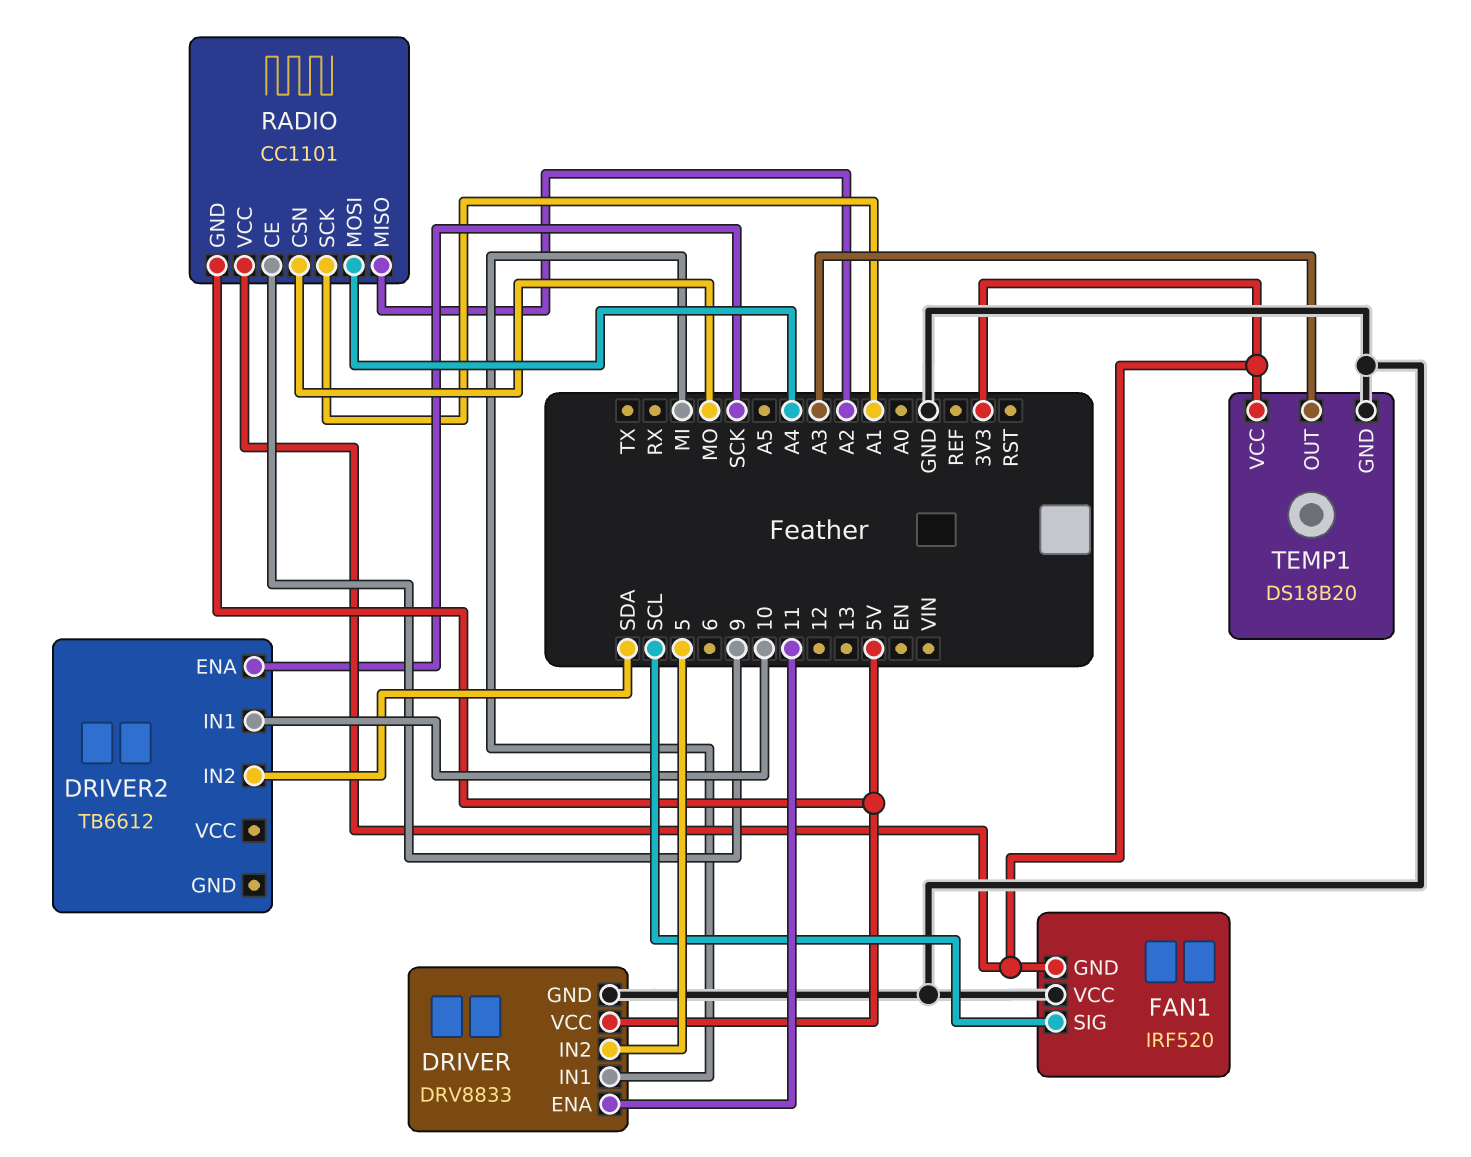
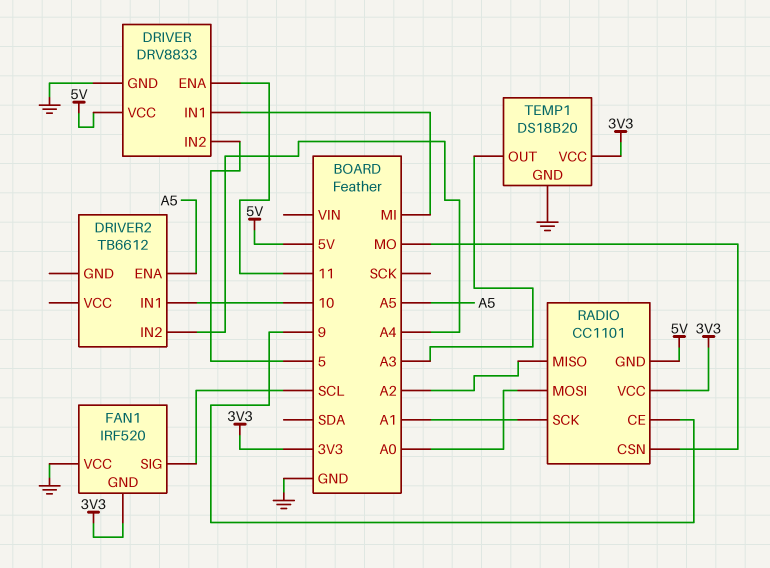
DRIVER2 pin ENA: SCK -> A5
DRIVER2 pin IN2: SDA -> A4
RADIO pin MOSI: A4 -> A0

